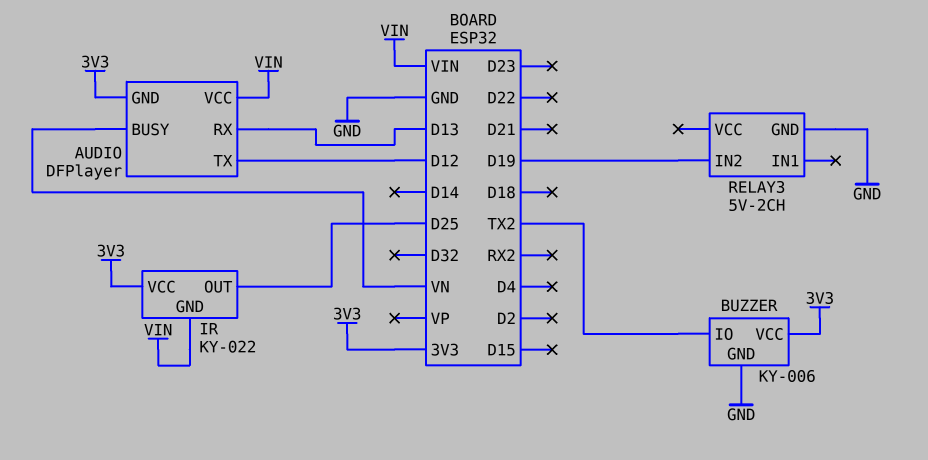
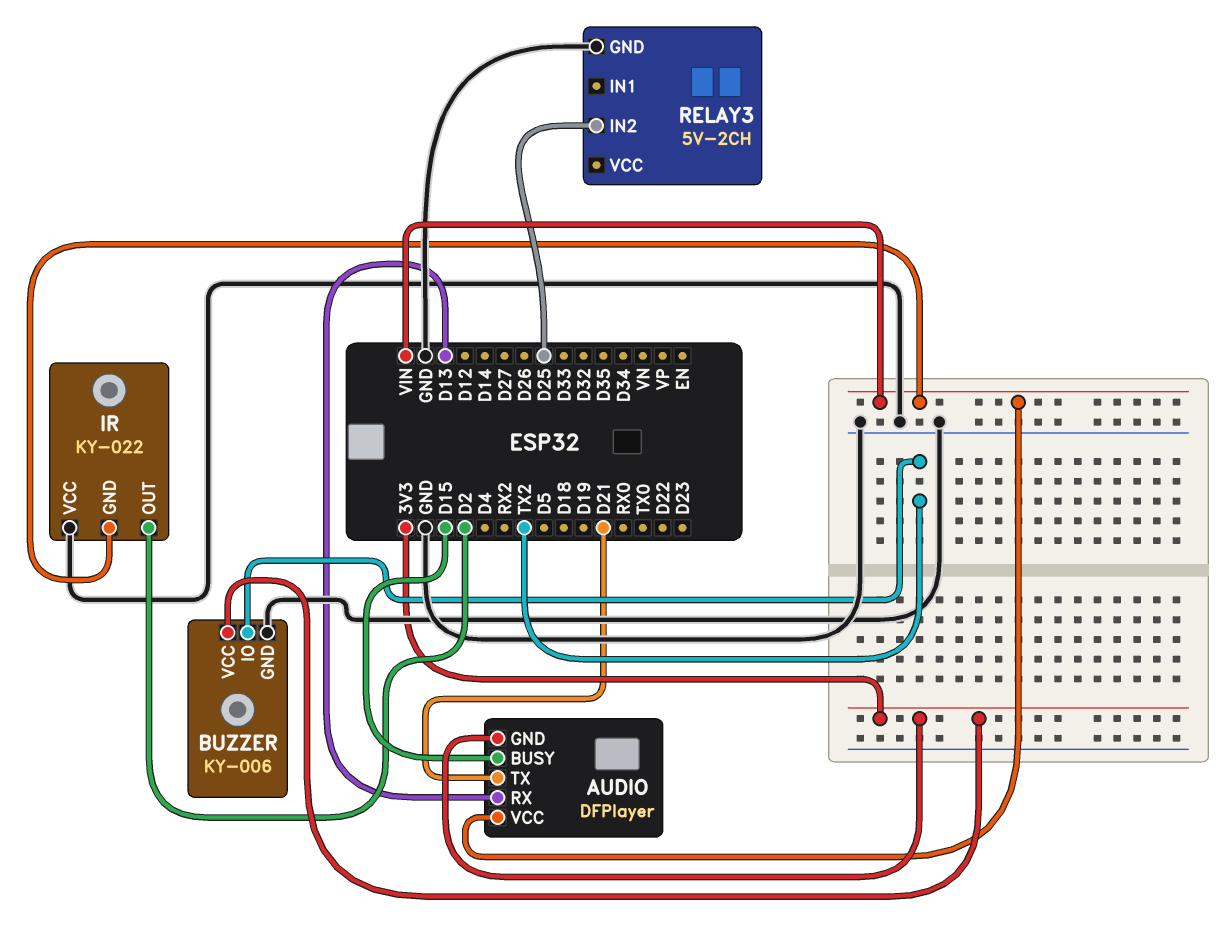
AUDIO pin BUSY: VN -> D15
AUDIO pin TX: D12 -> D21
IR pin OUT: D25 -> D2
IR pin VCC: 3V3 -> GND
RELAY3 pin IN2: D19 -> D25

